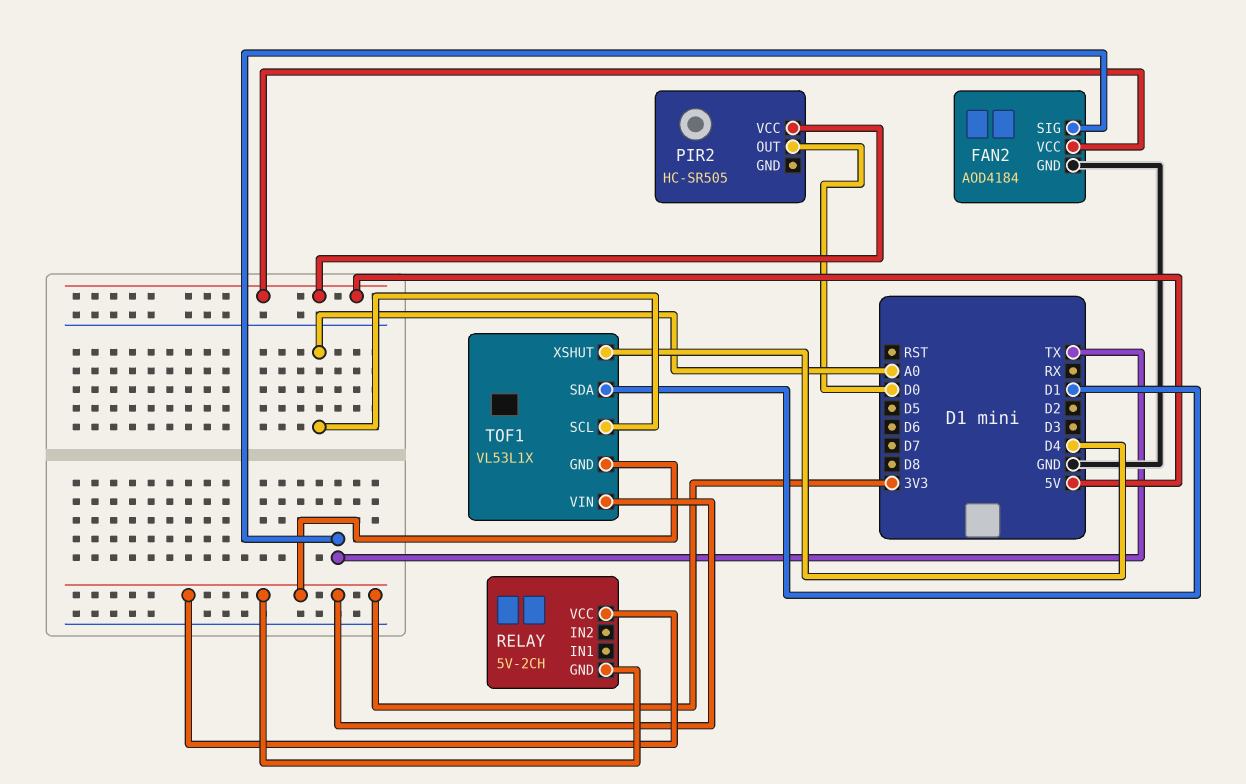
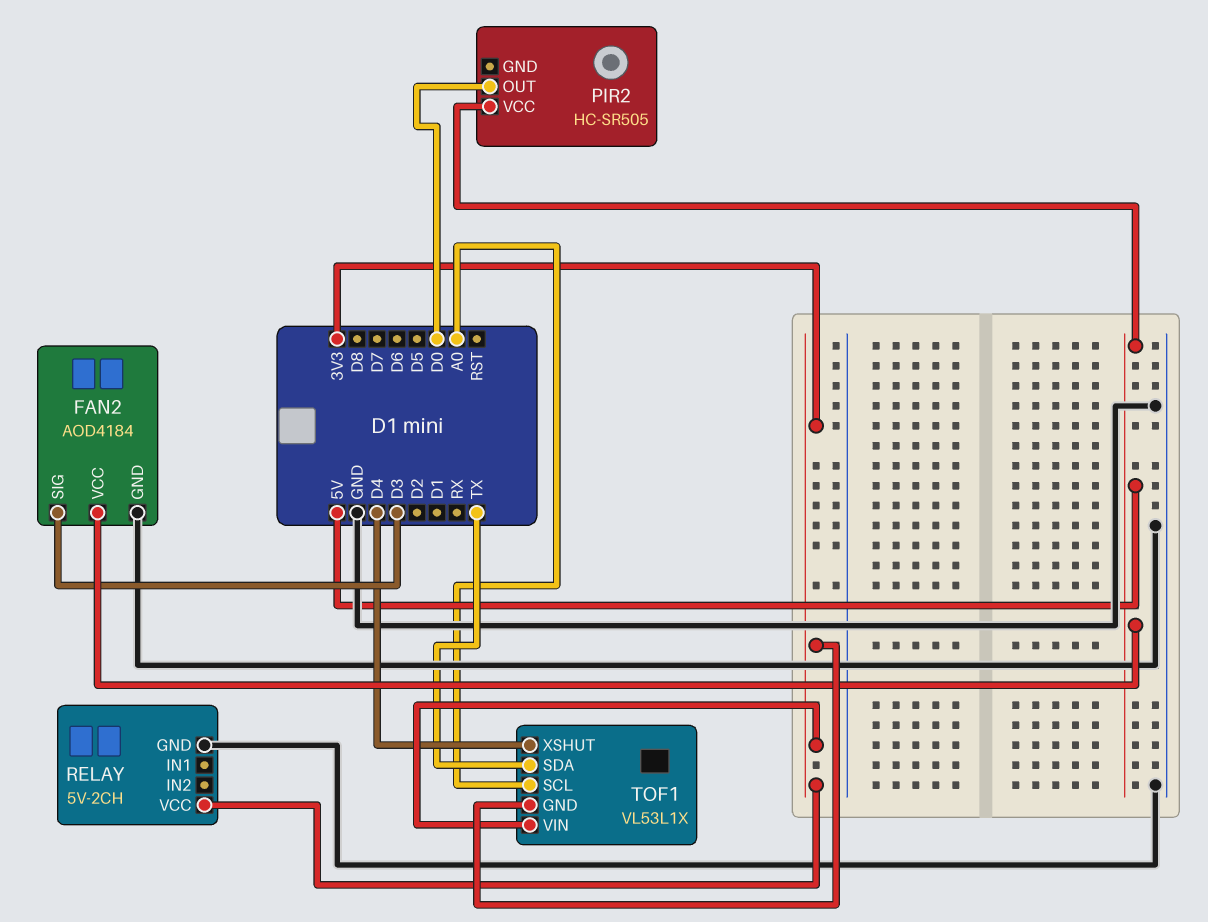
FAN2 pin SIG: TX -> D3
RELAY pin GND: 3V3 -> GND
TOF1 pin SDA: D1 -> TX

